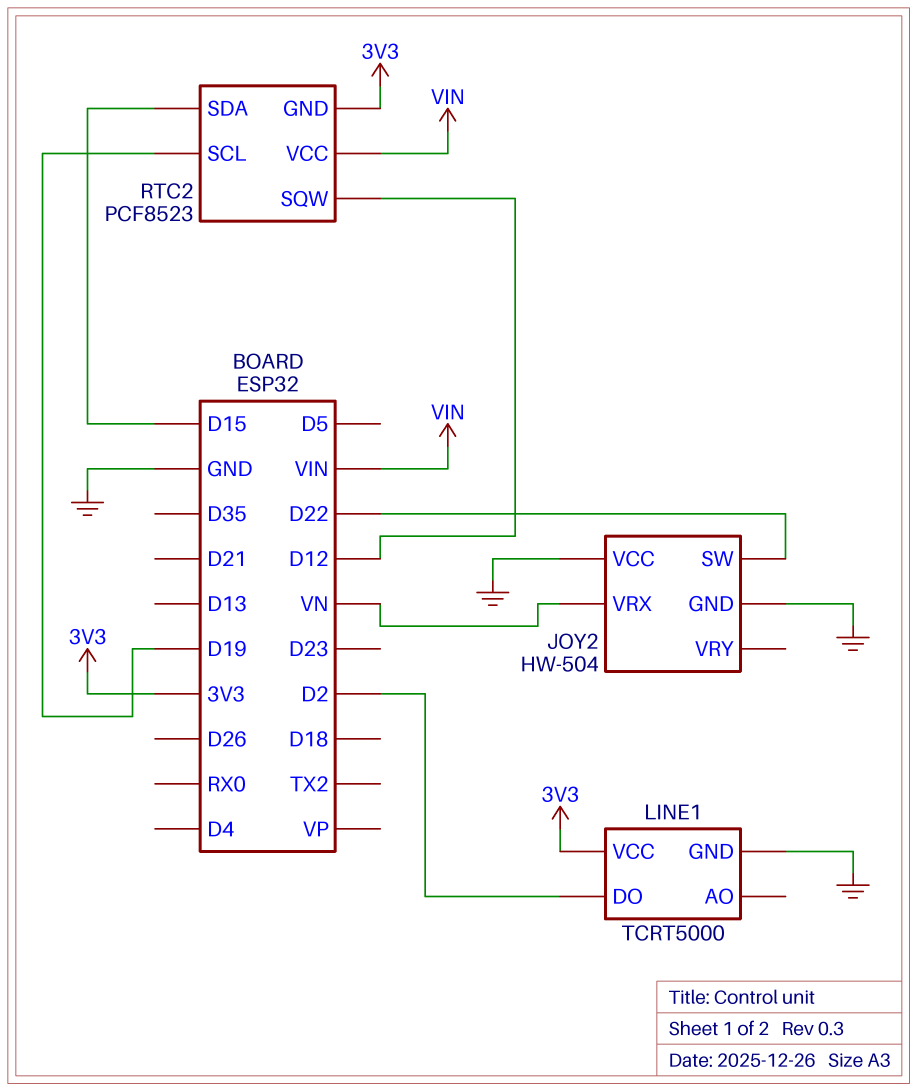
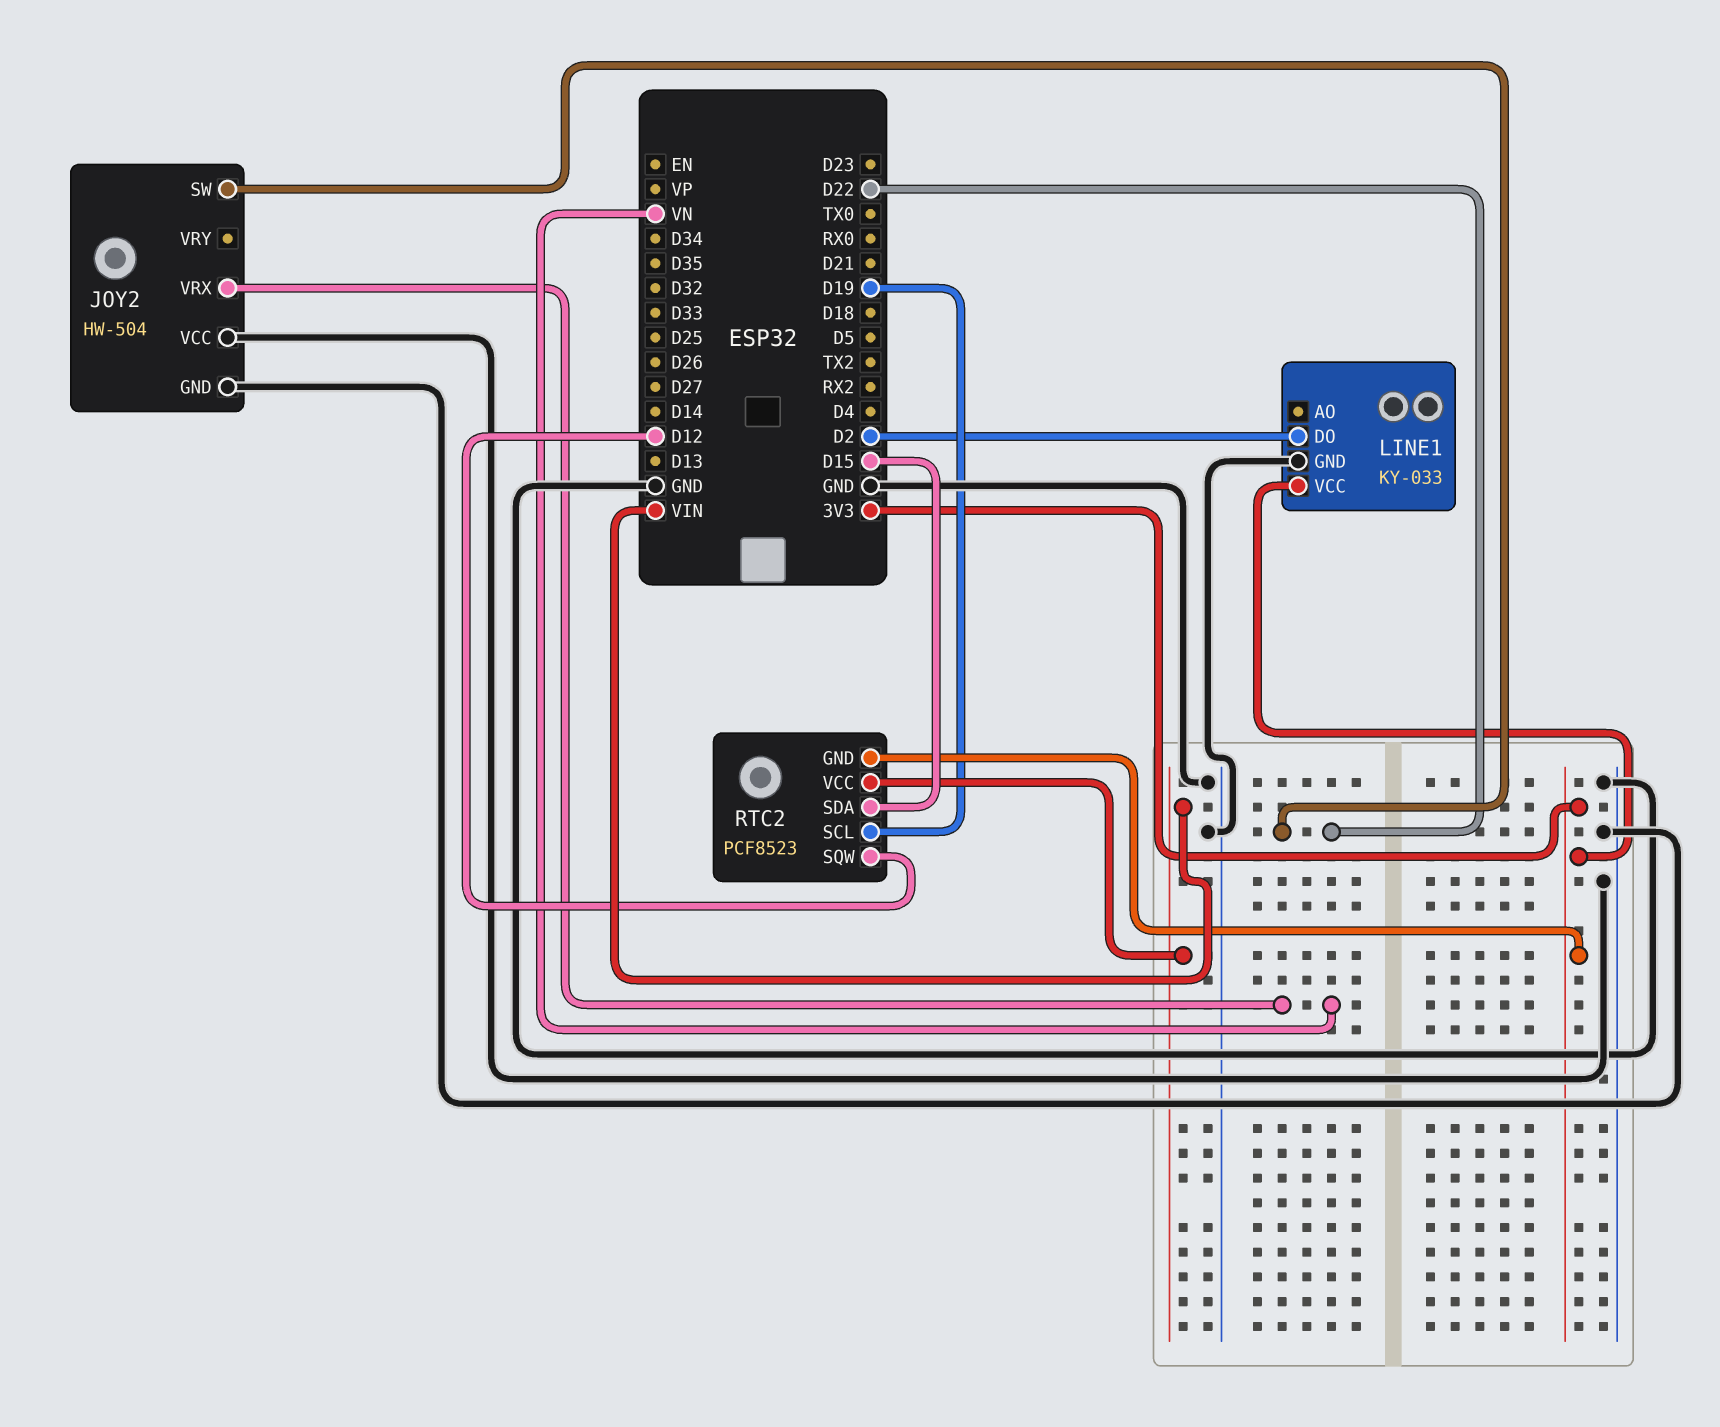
LINE1: TCRT5000 -> KY-033

